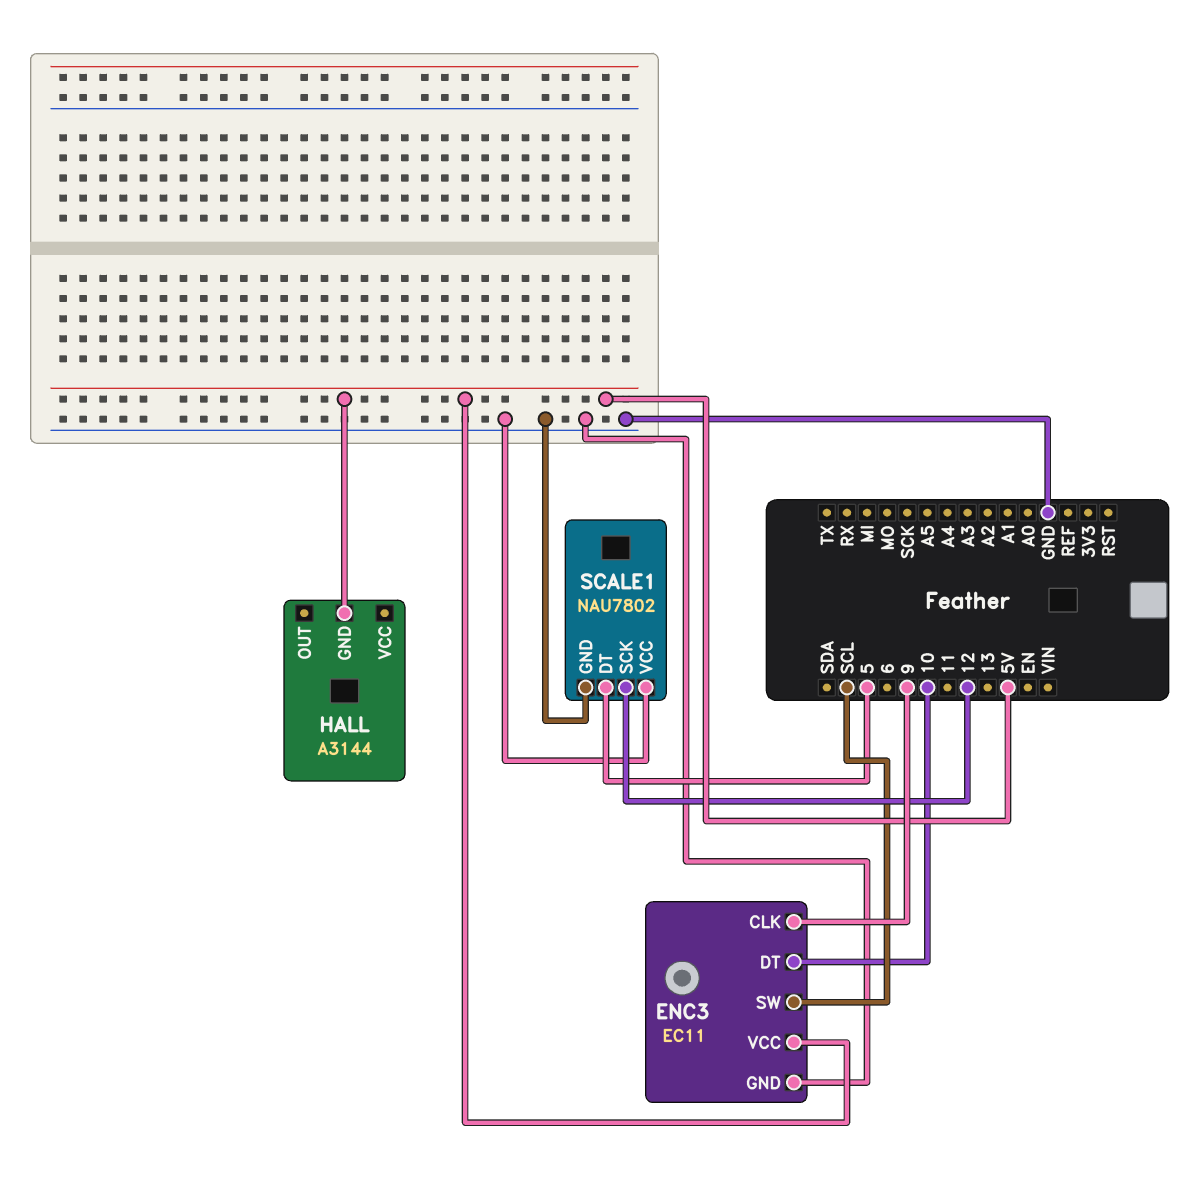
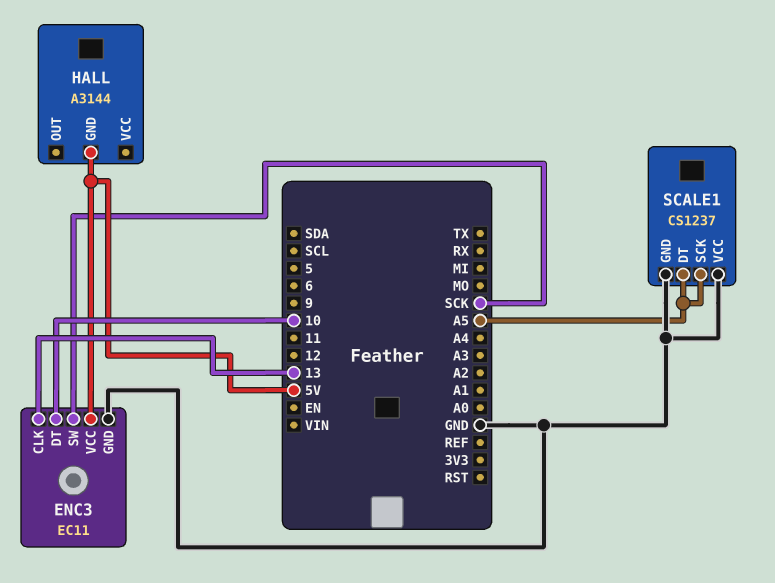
ENC3 pin CLK: 9 -> 13
ENC3 pin SW: SCL -> SCK
SCALE1: NAU7802 -> CS1237
SCALE1 pin DT: 5 -> A5
SCALE1 pin SCK: 12 -> A5

